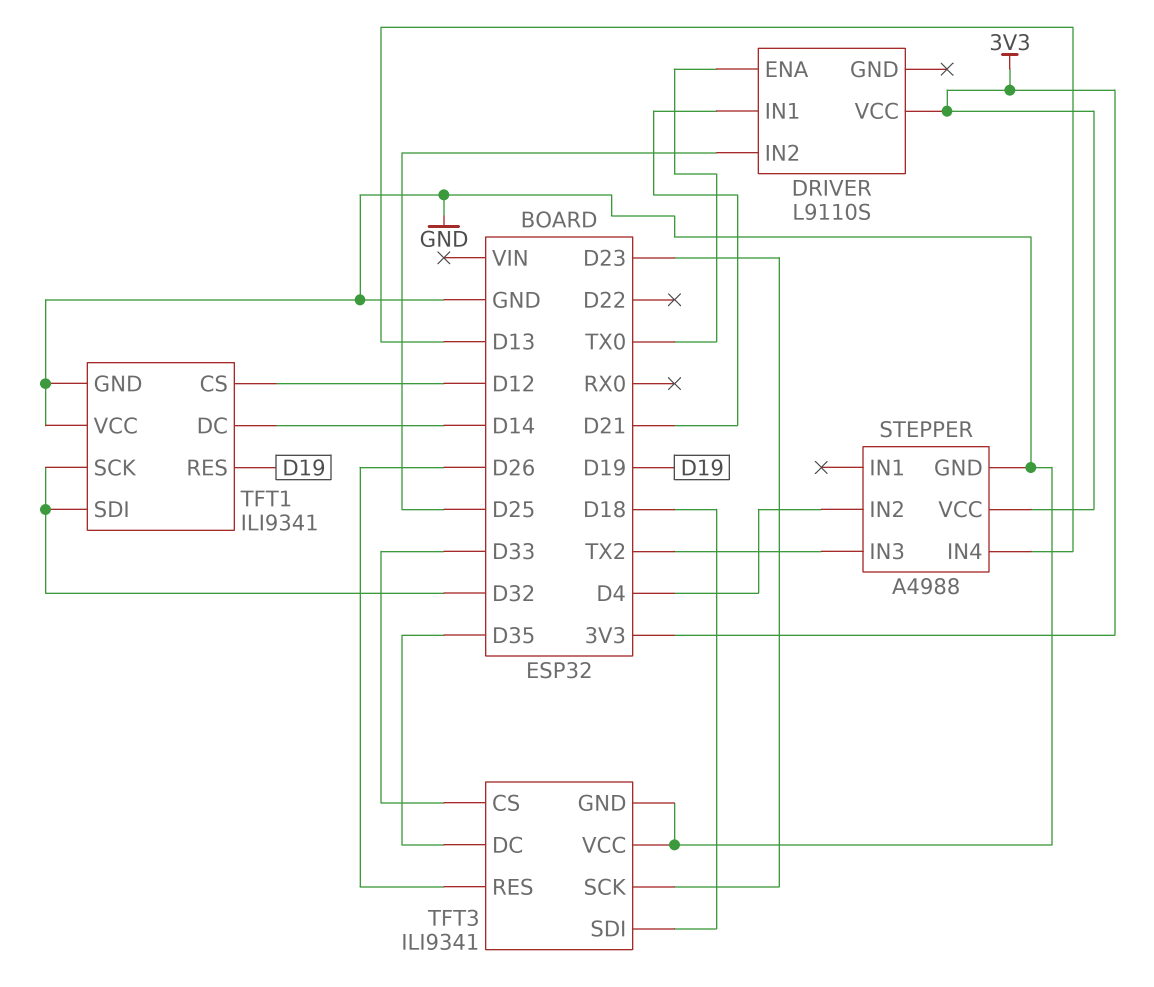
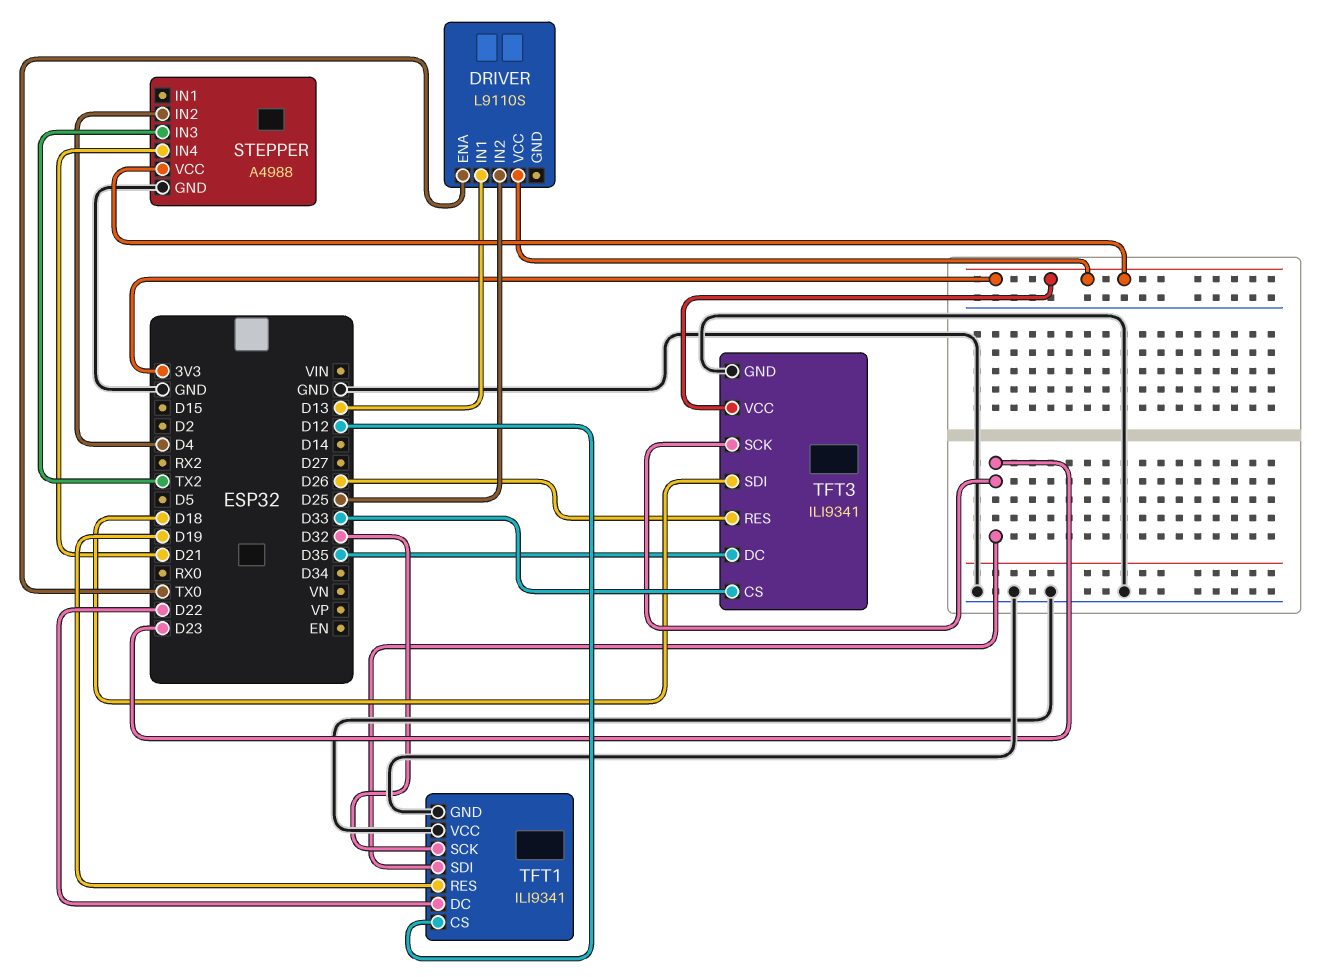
DRIVER pin IN1: D21 -> D13
STEPPER pin IN4: D13 -> D21
TFT1 pin DC: D14 -> D22
TFT1 pin SDI: D32 -> D23
TFT3 pin VCC: GND -> 3V3

